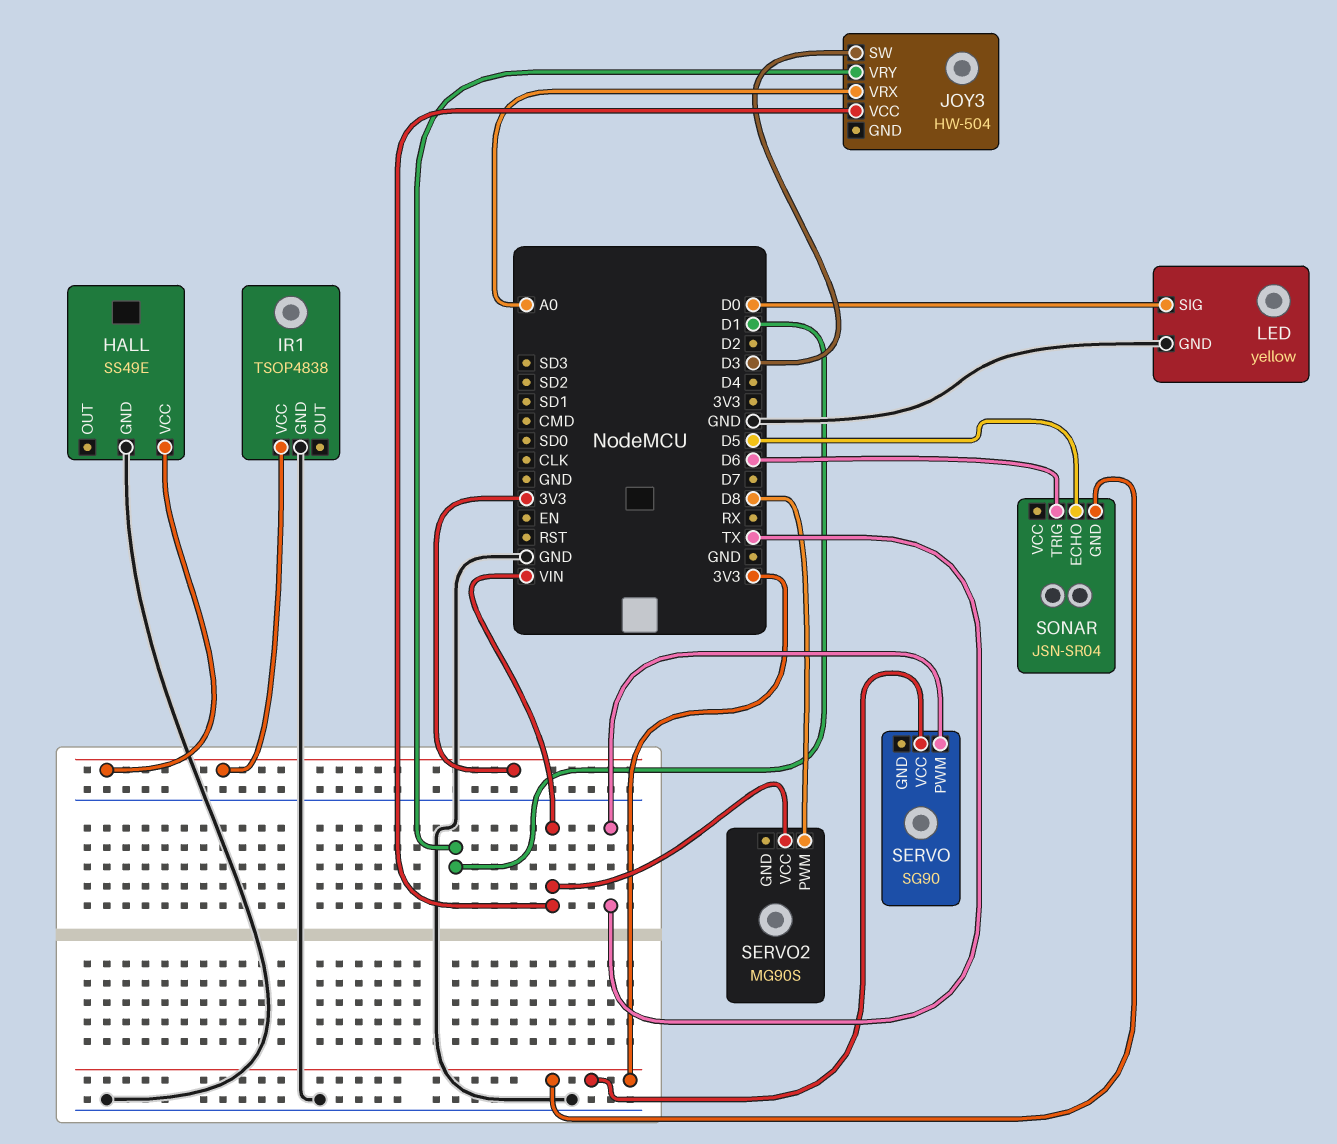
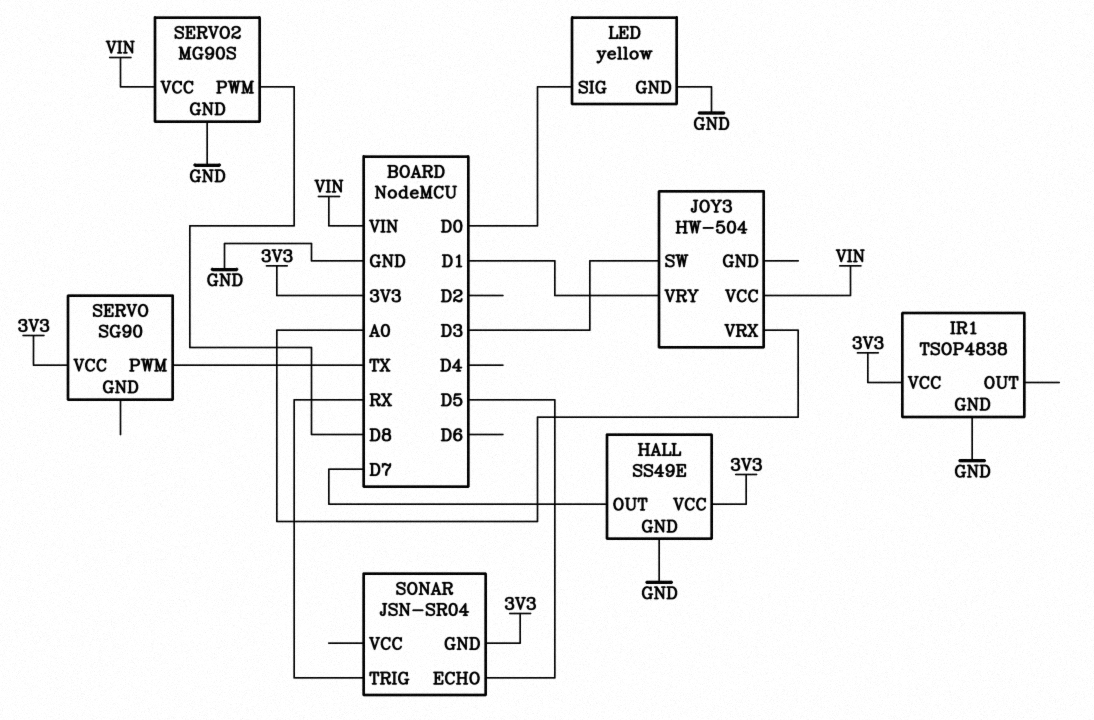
HALL pin OUT: none -> D7
SERVO2 pin GND: none -> GND
SONAR pin TRIG: D6 -> RX

